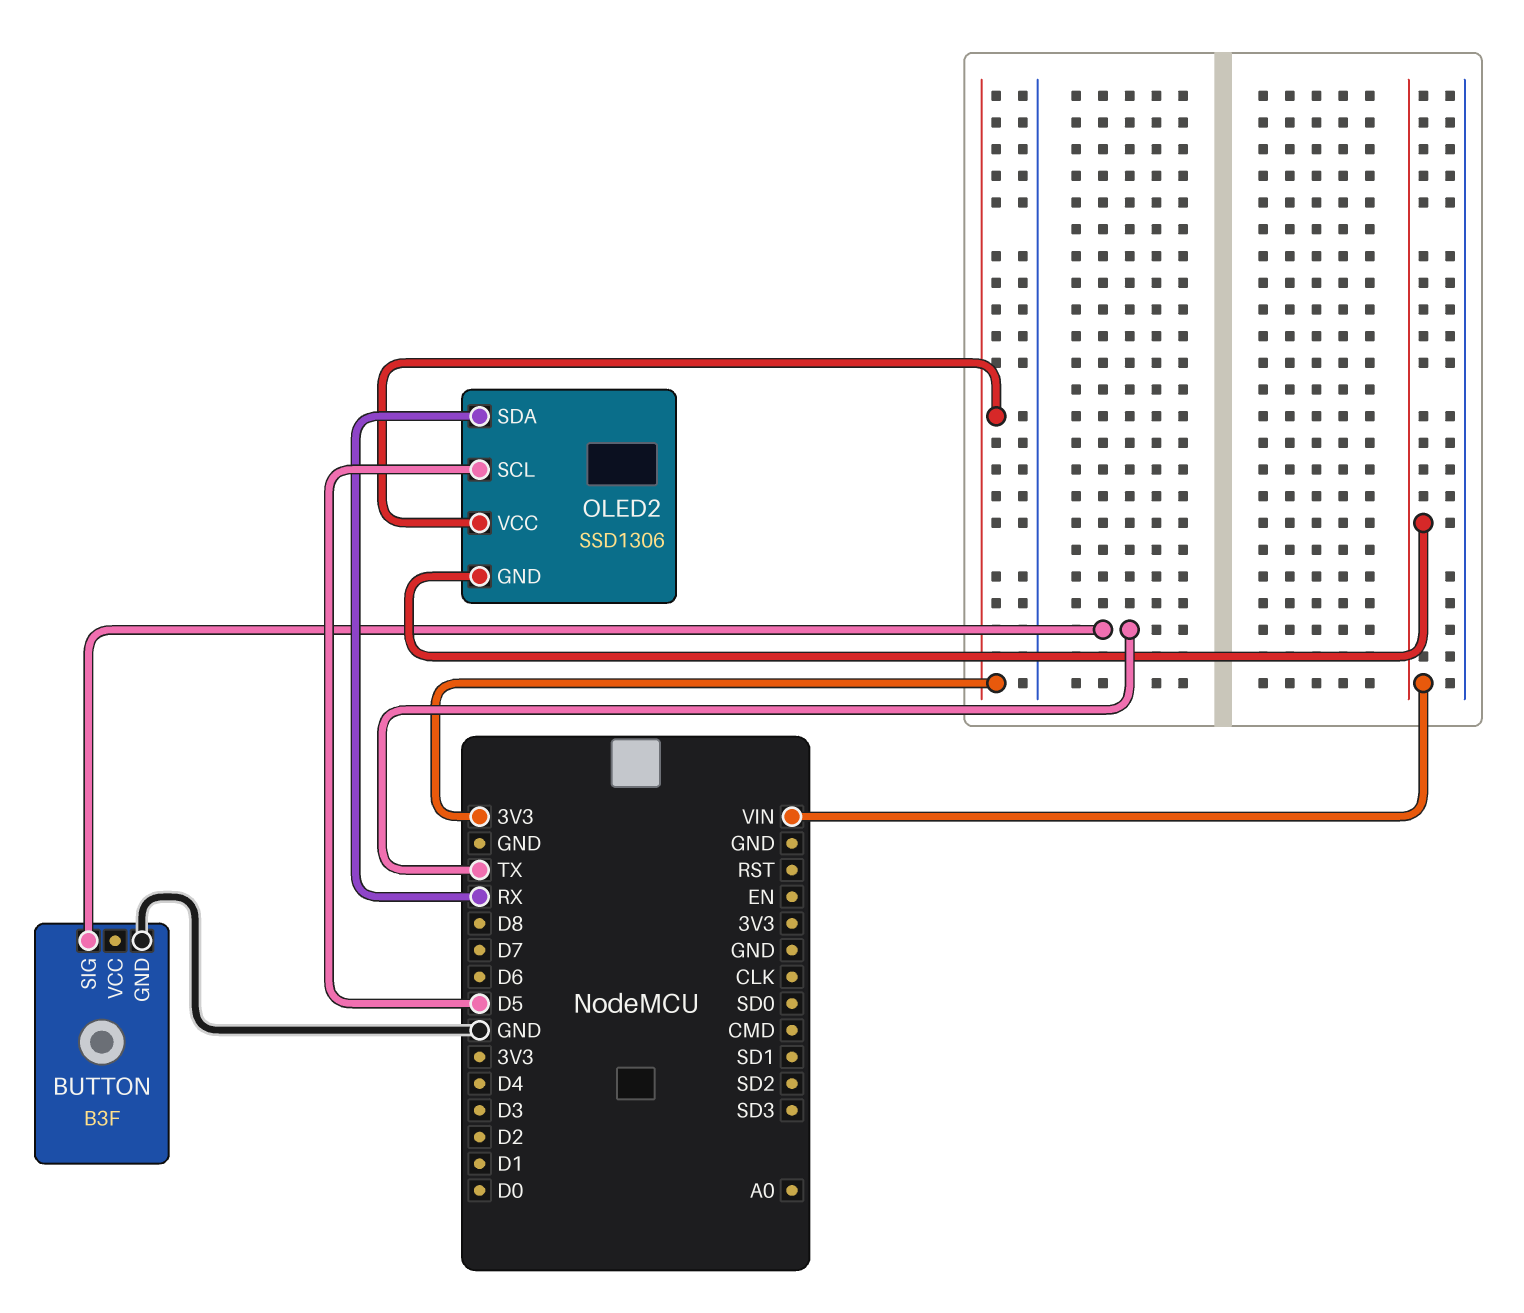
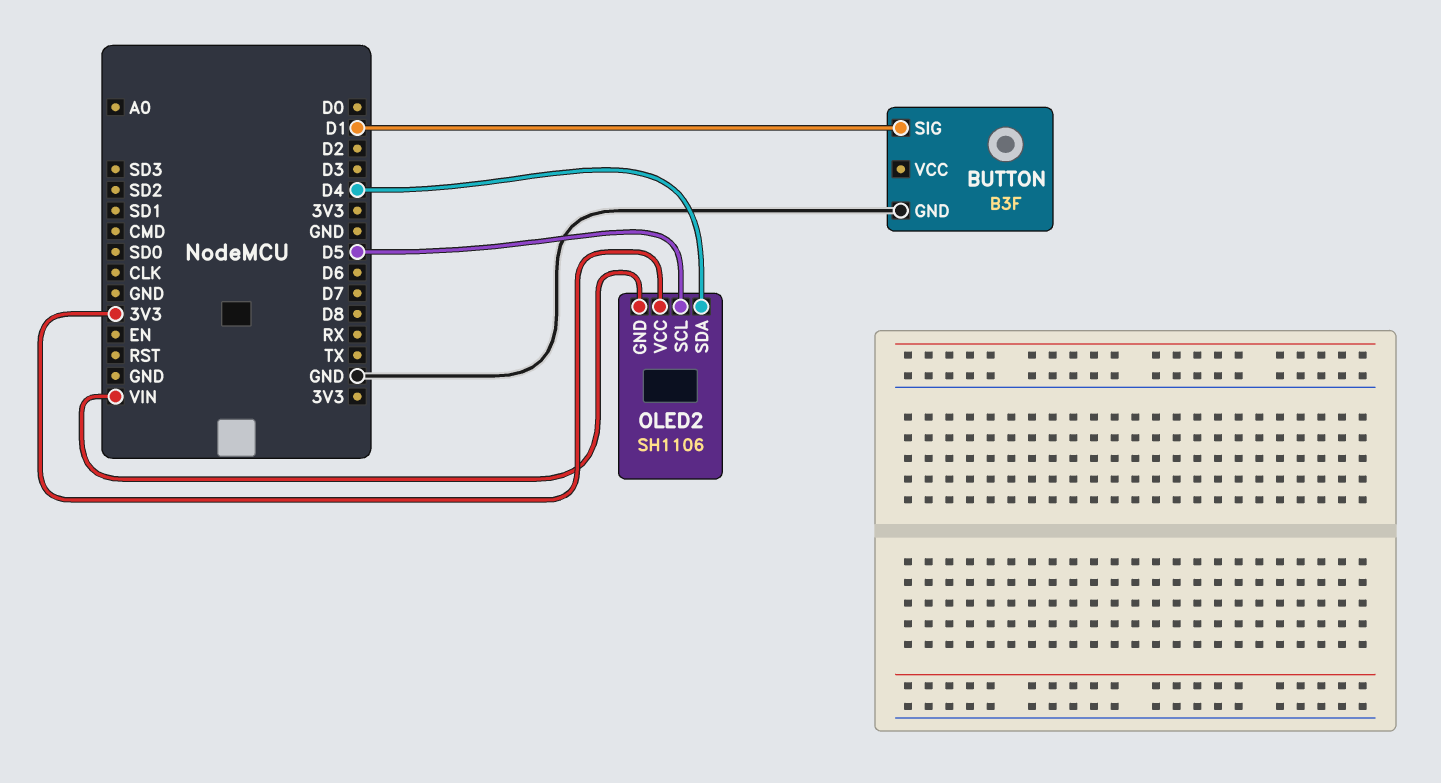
BUTTON pin SIG: TX -> D1
OLED2: SSD1306 -> SH1106
OLED2 pin SDA: RX -> D4

